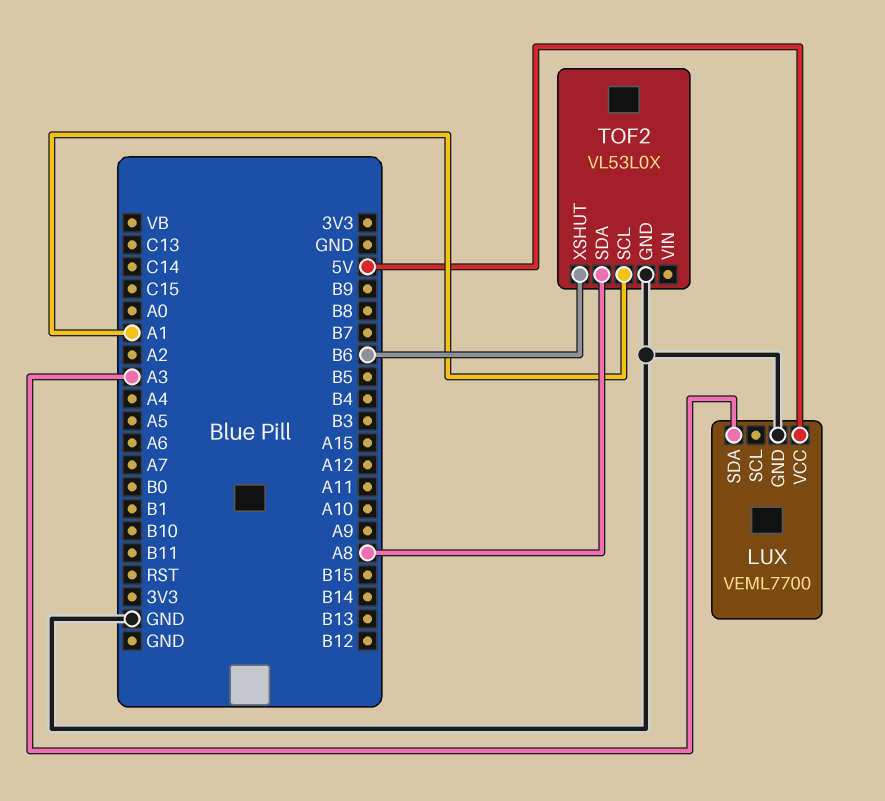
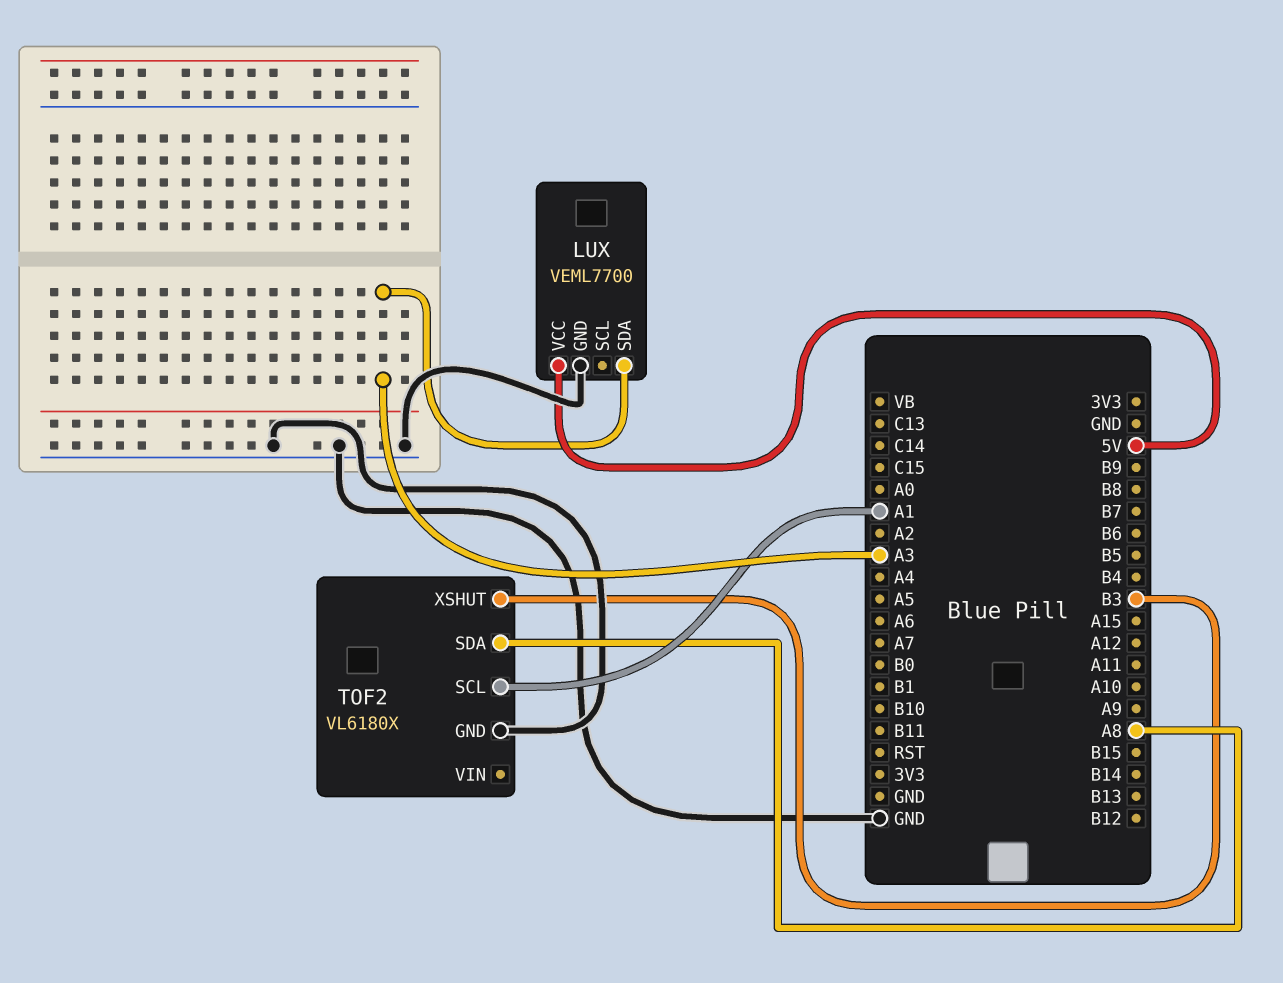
TOF2: VL53L0X -> VL6180X
TOF2 pin XSHUT: B6 -> B3

